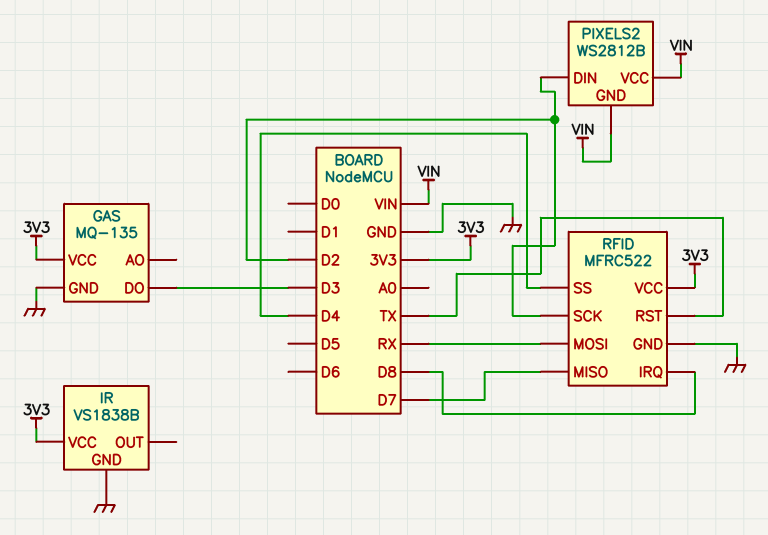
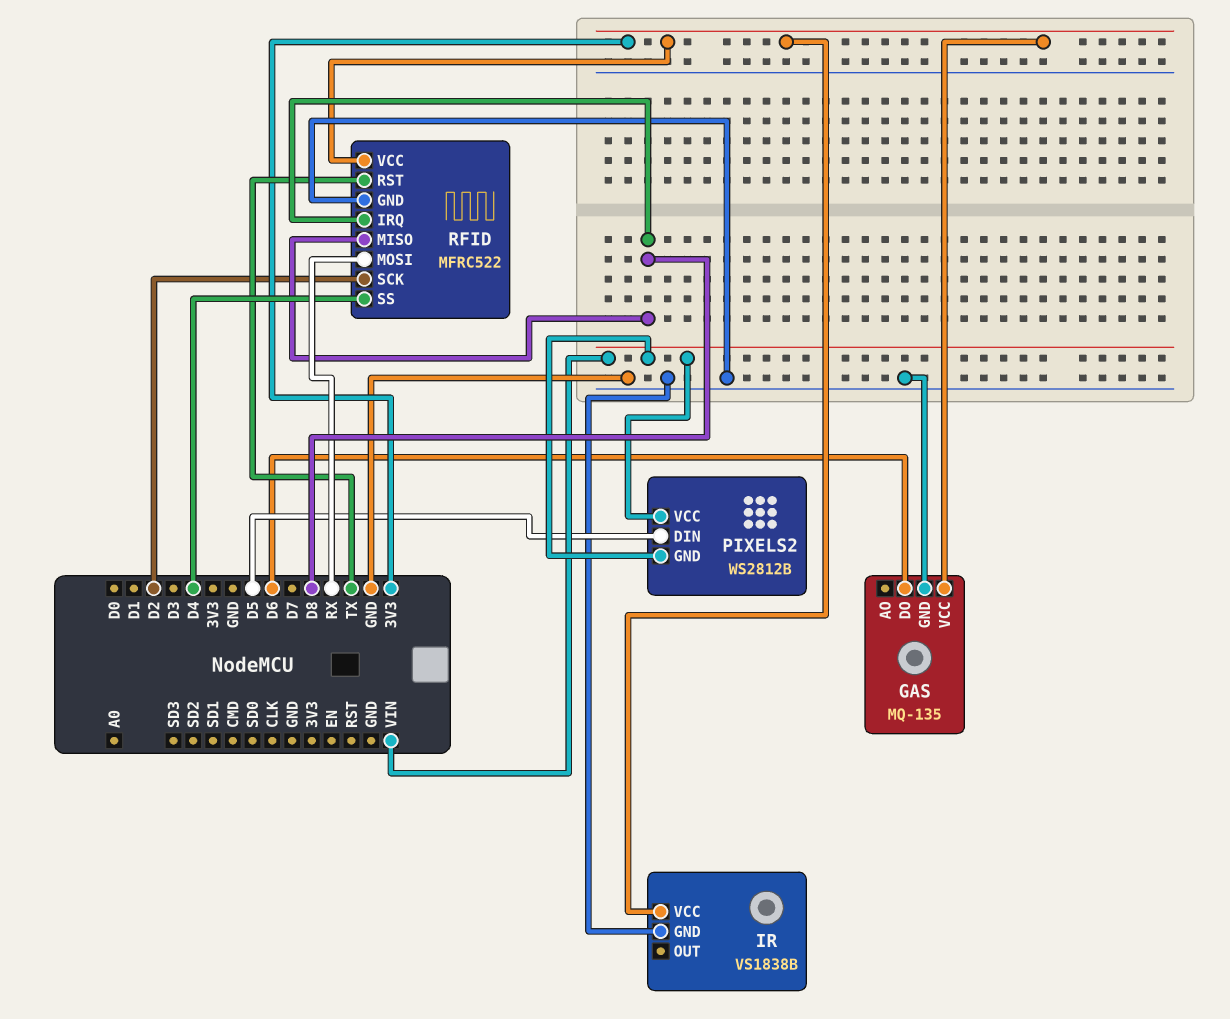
GAS pin DO: D3 -> D6
PIXELS2 pin DIN: D2 -> D5
RFID pin MISO: D7 -> D8

